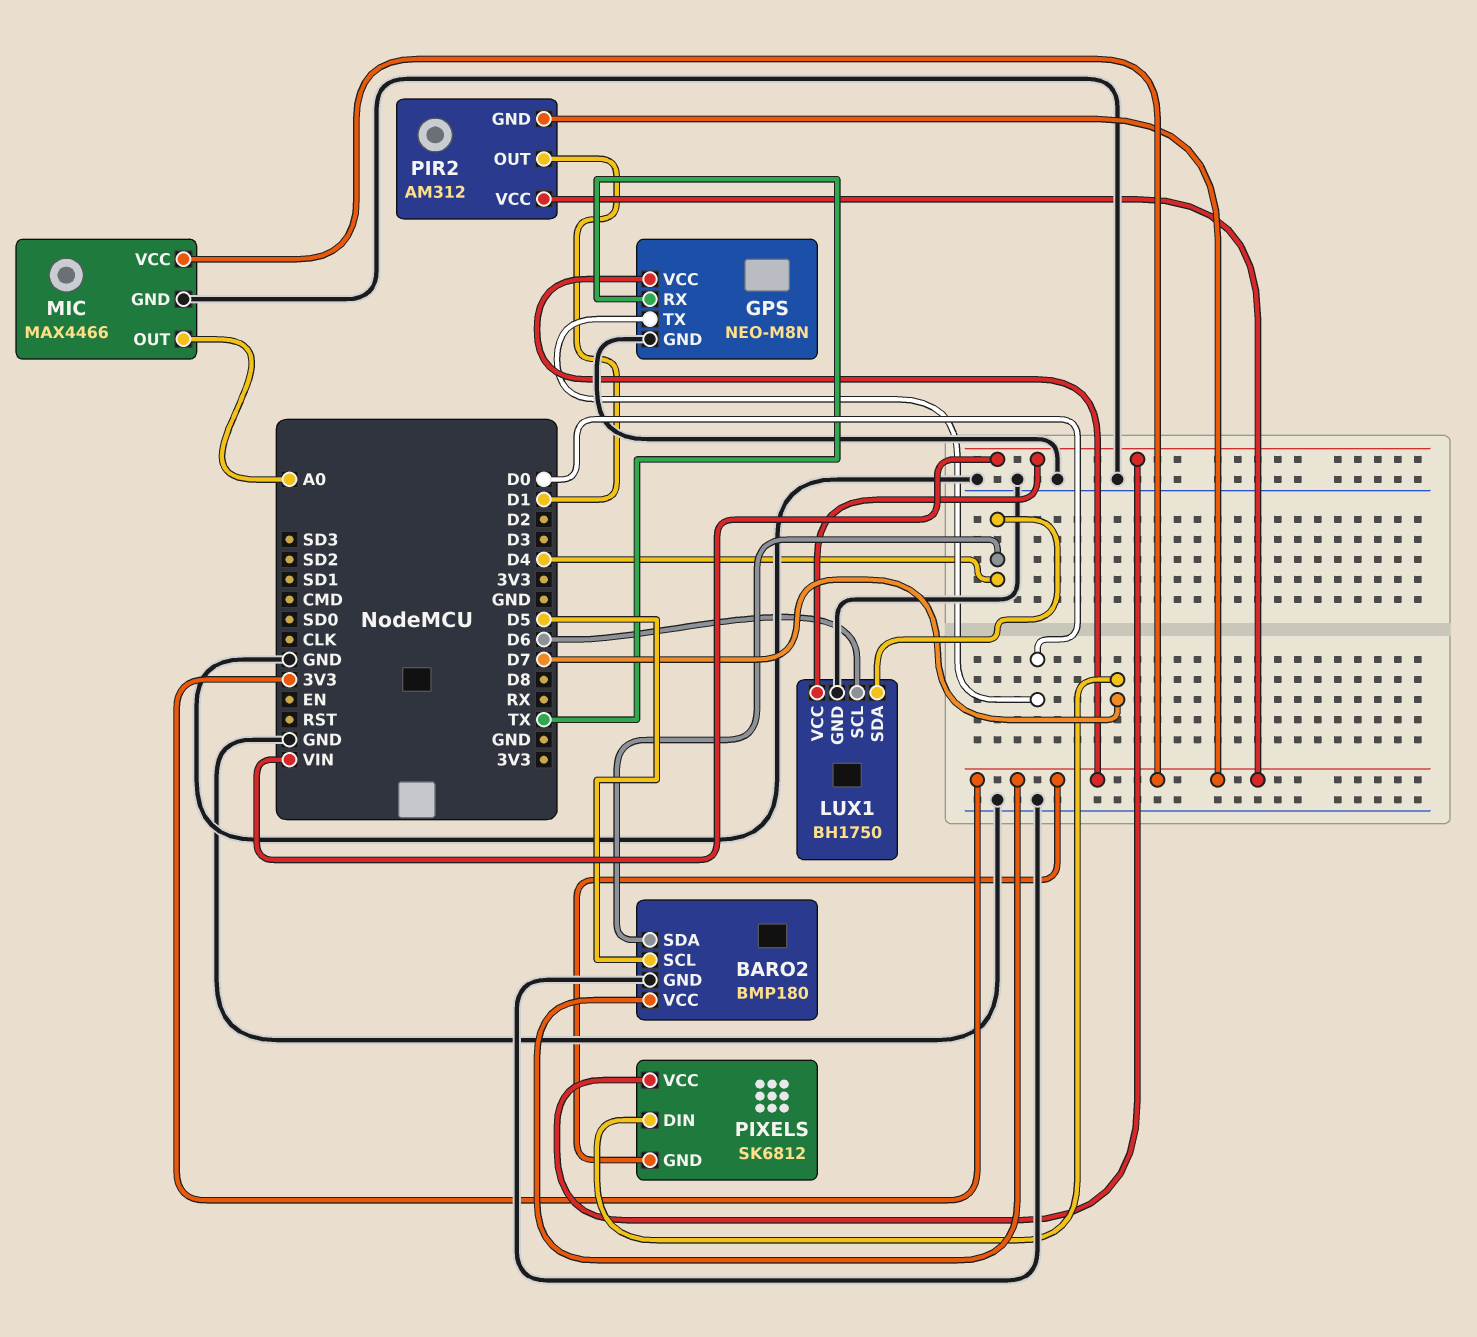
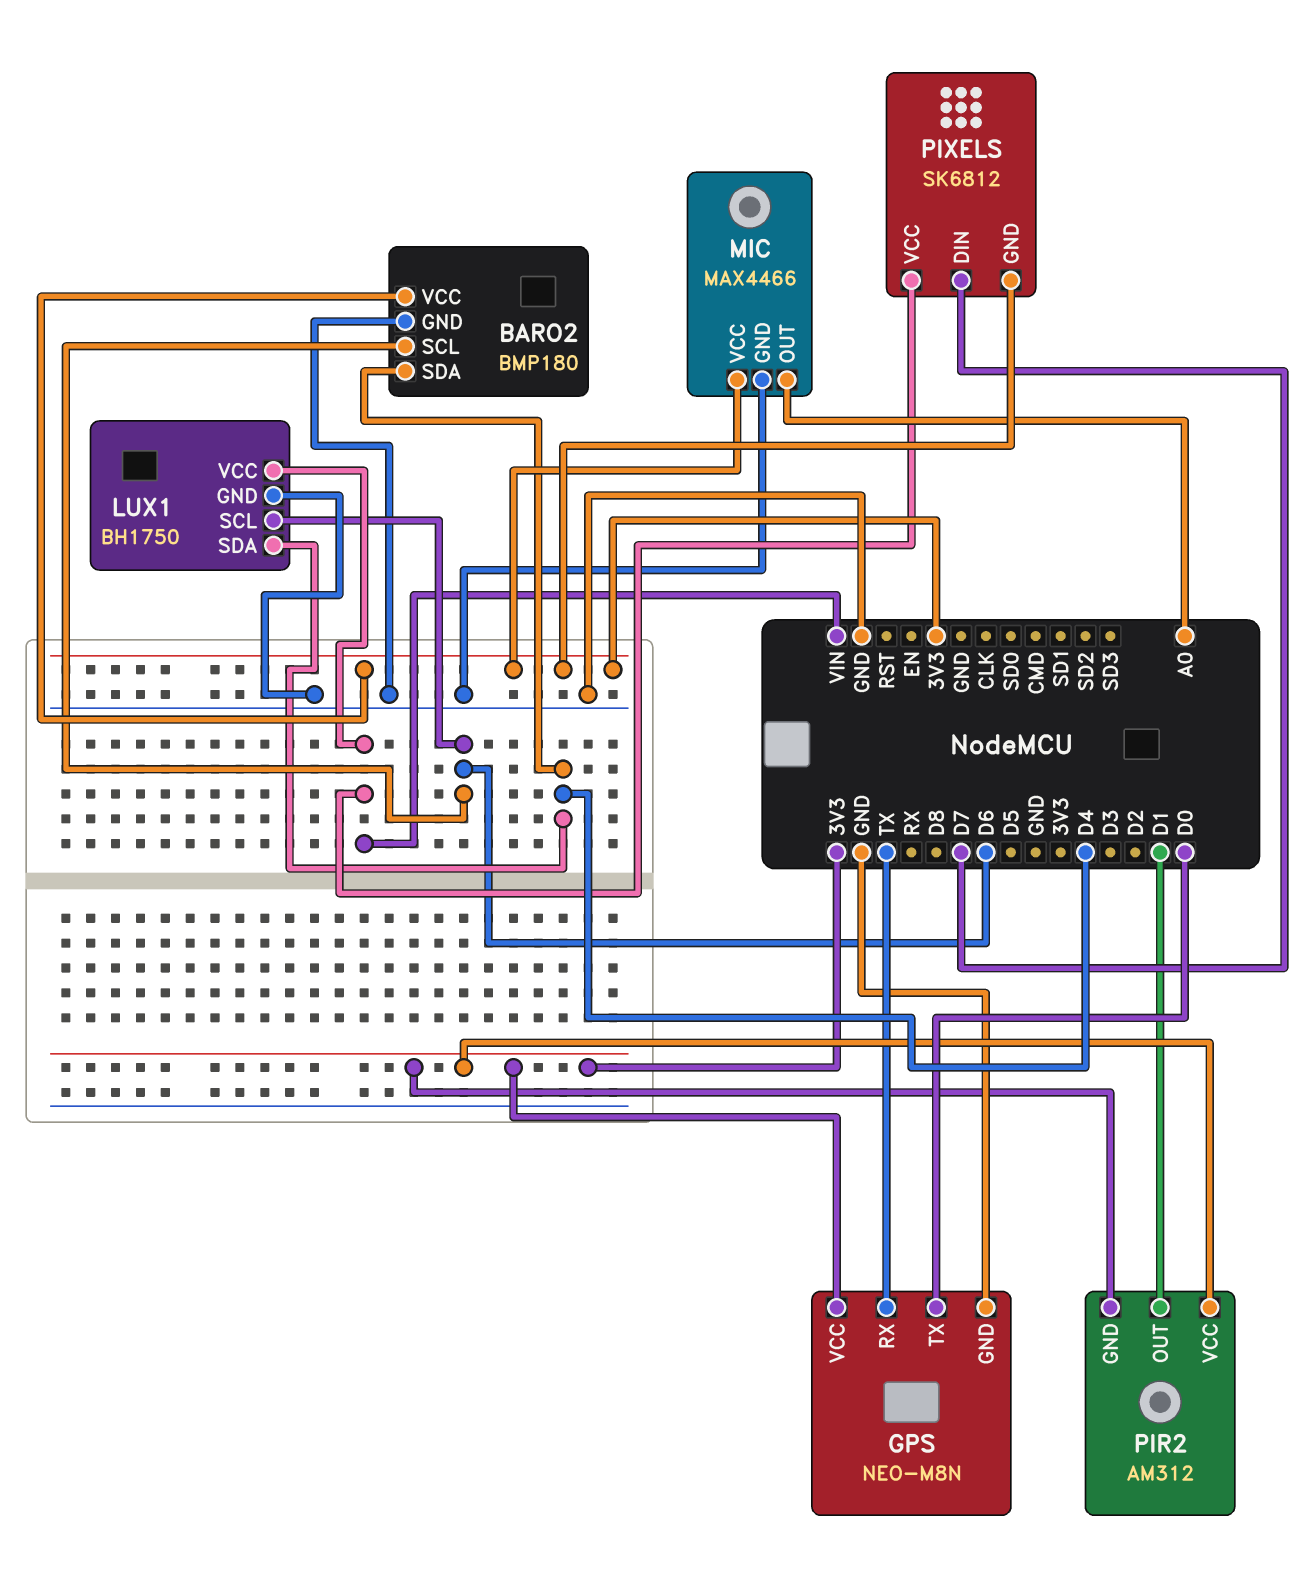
BARO2 pin SCL: D5 -> D6

